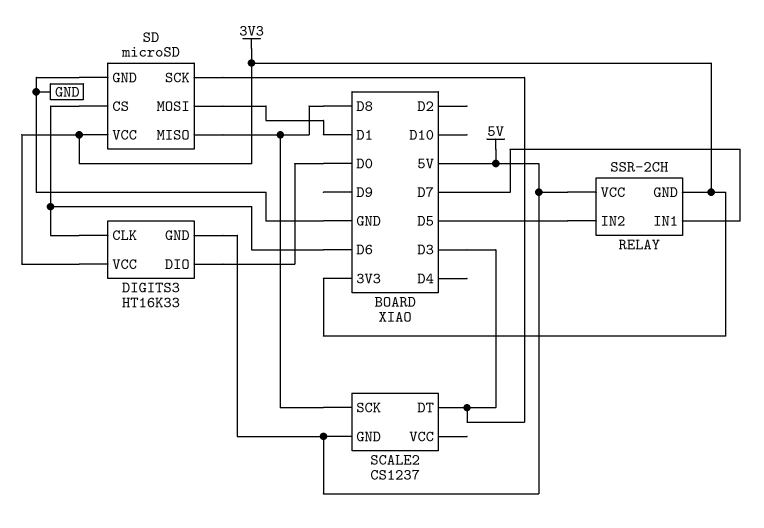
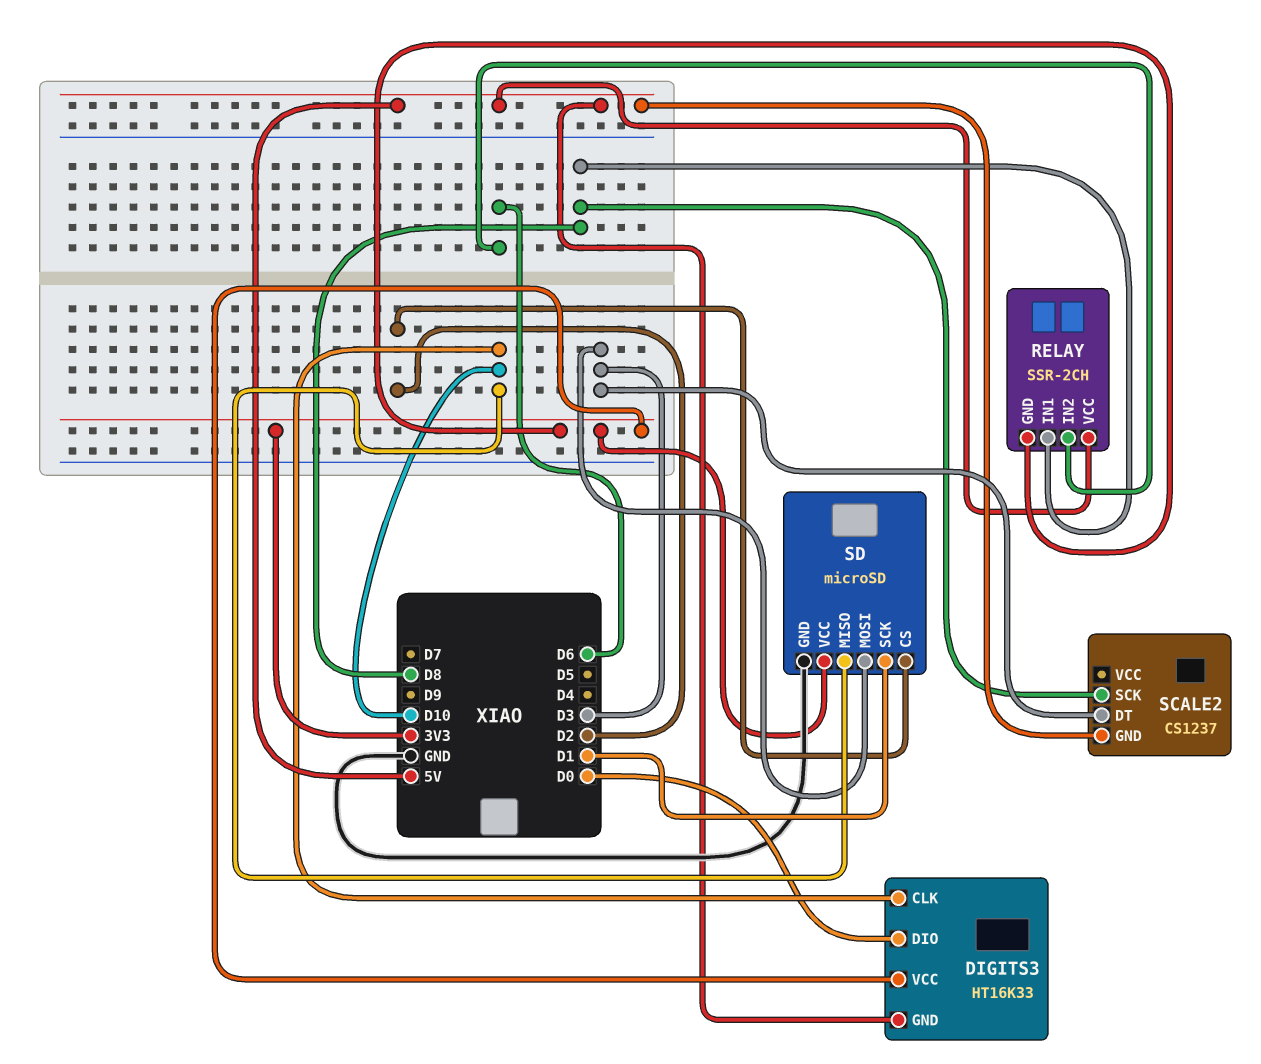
DIGITS3 pin CLK: D6 -> D10
RELAY pin IN1: D7 -> D8
RELAY pin IN2: D5 -> D6
SD pin CS: D6 -> D2
SD pin MISO: D8 -> D10
SD pin MOSI: D1 -> D3
SD pin SCK: D3 -> D1

